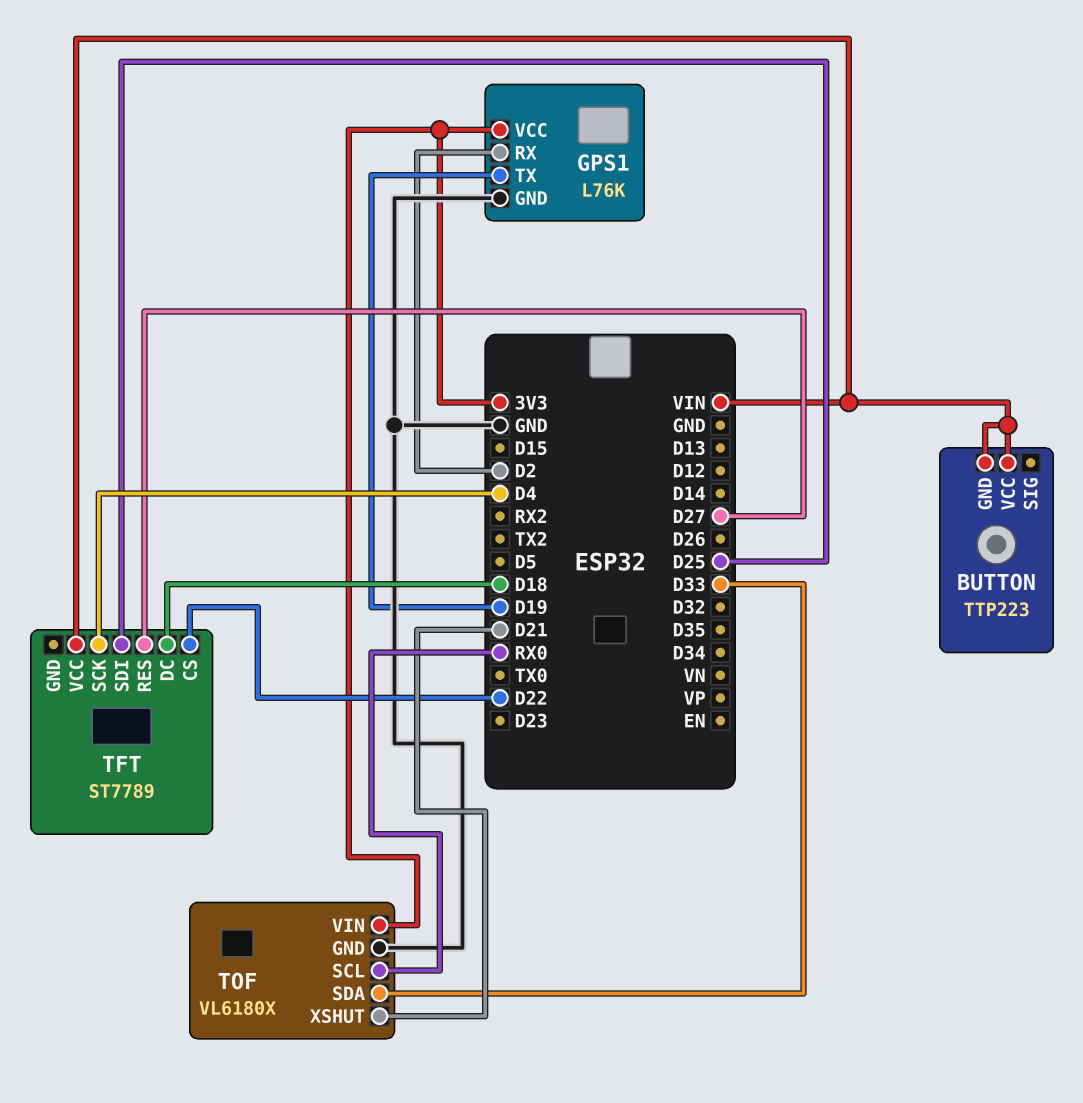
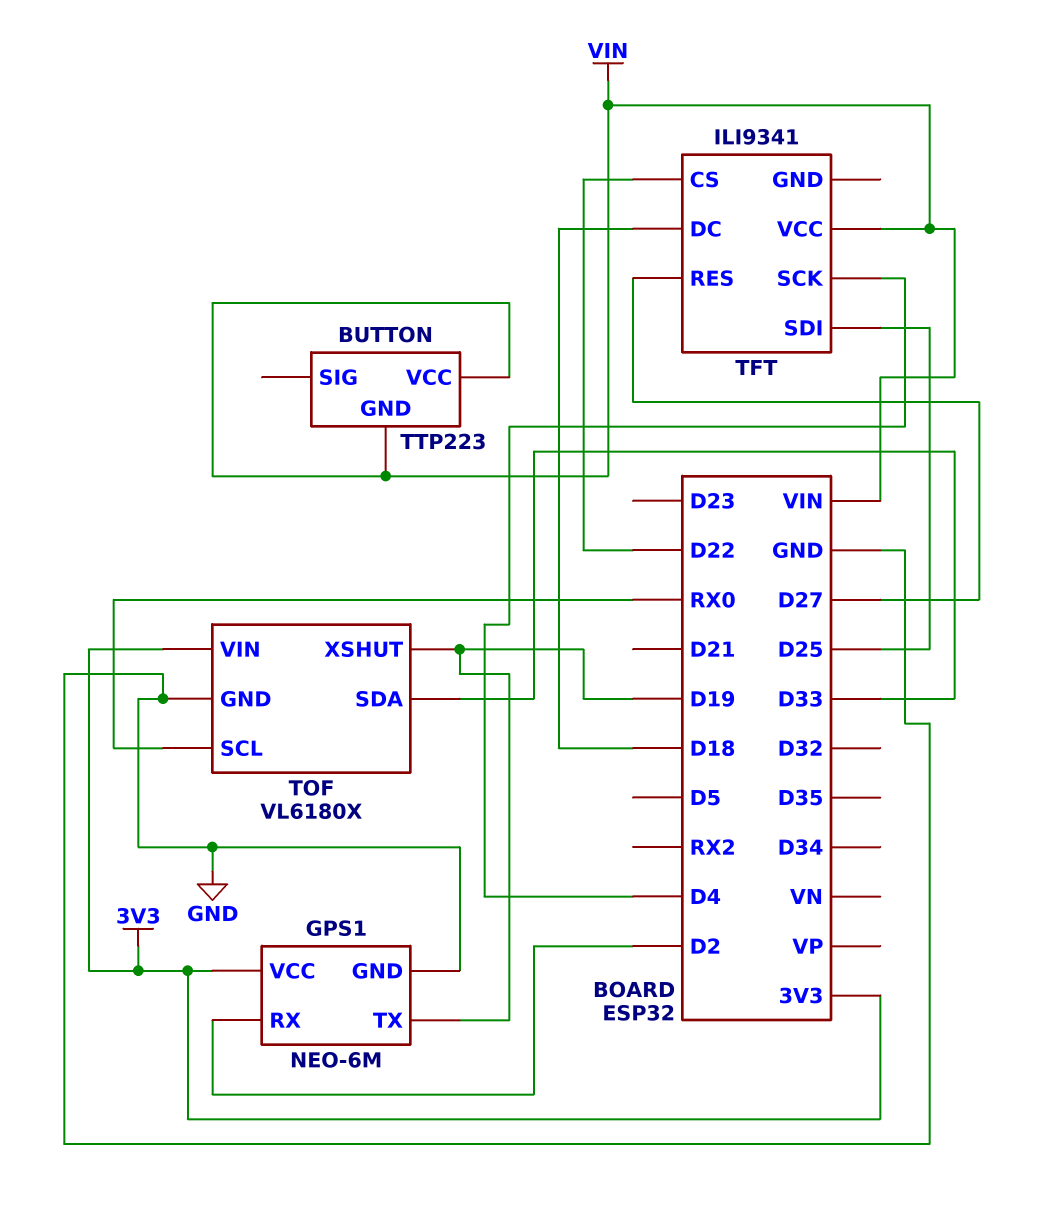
GPS1: L76K -> NEO-6M
TFT: ST7789 -> ILI9341
TOF pin XSHUT: D21 -> D19

